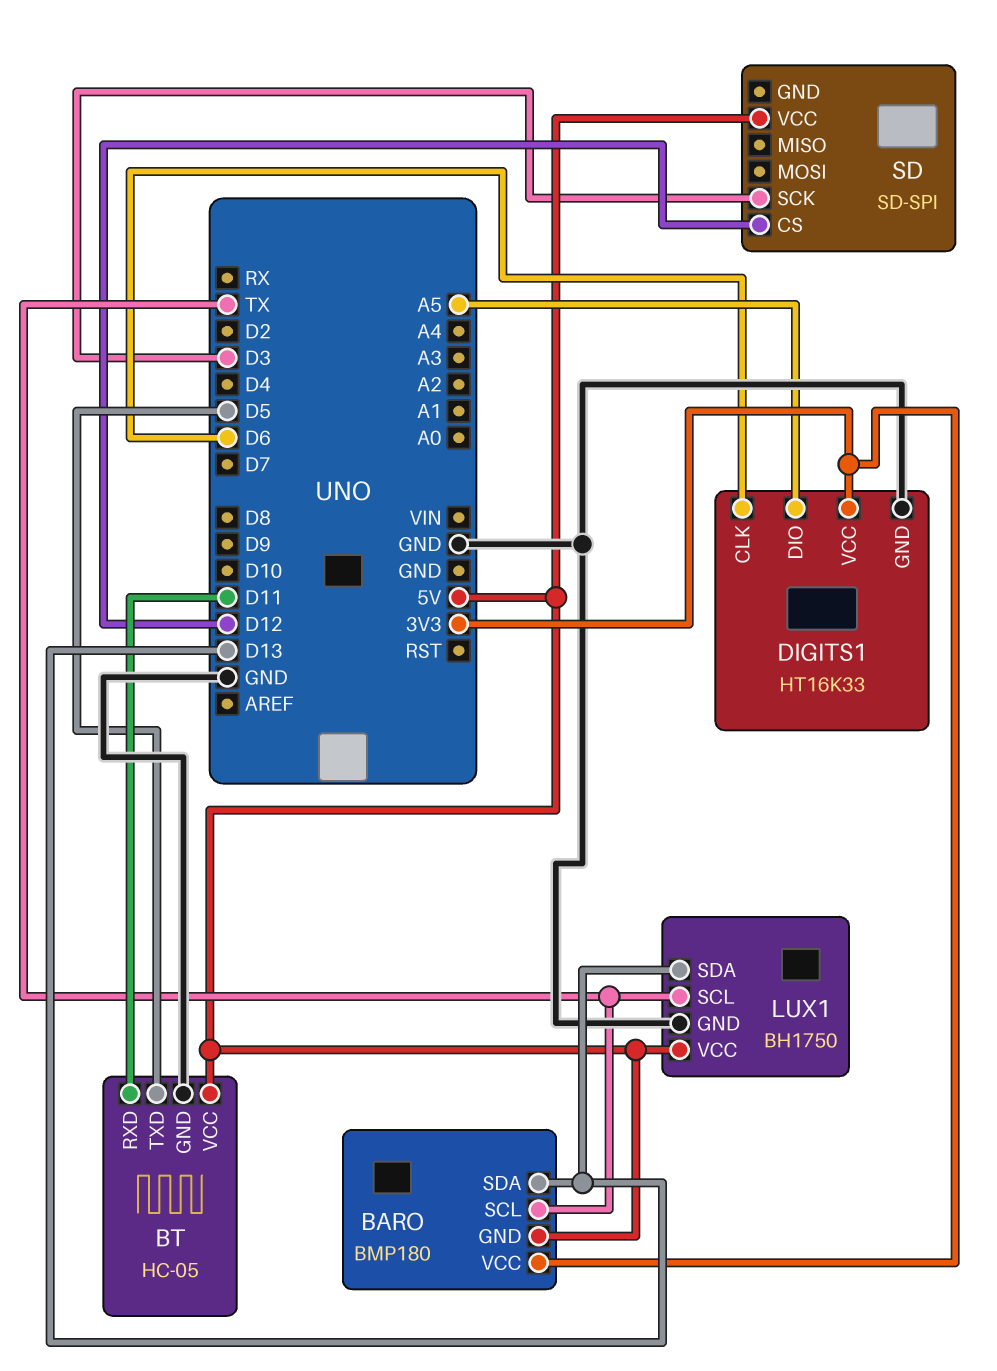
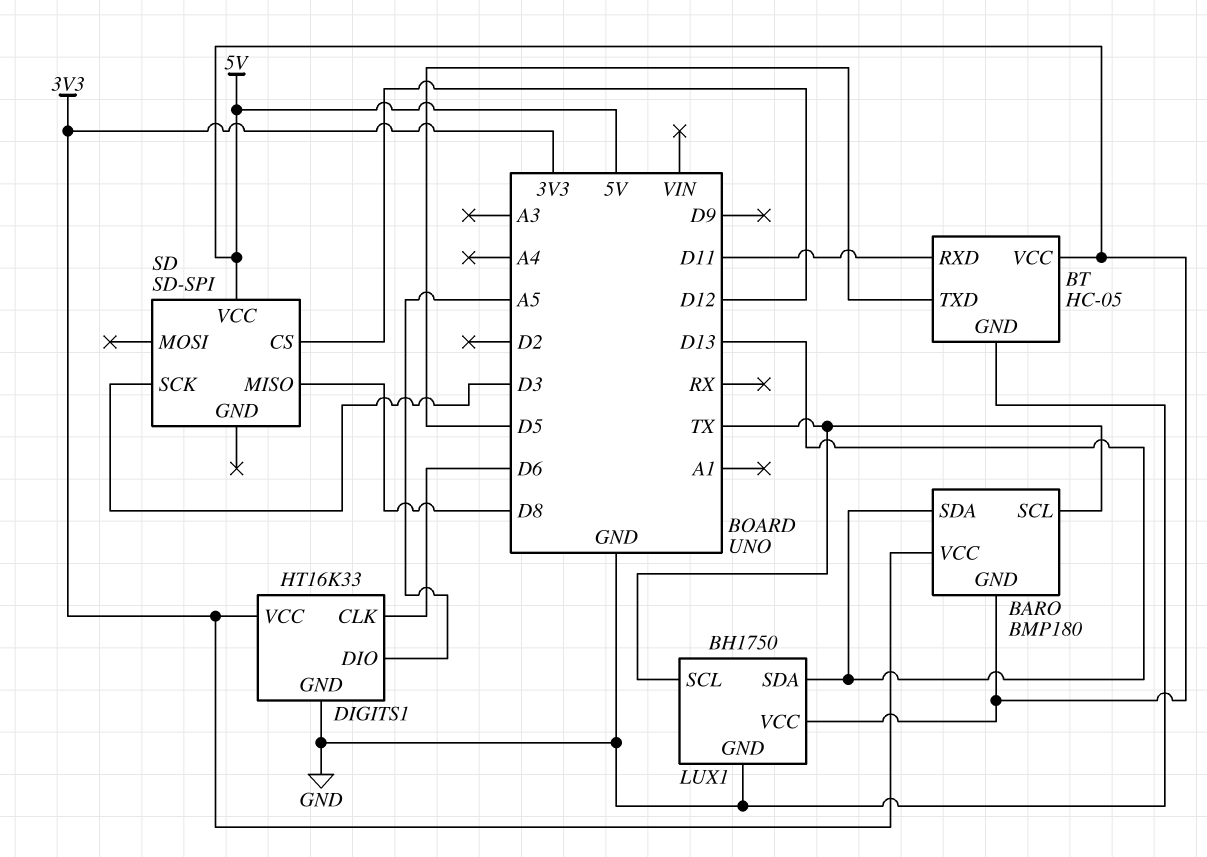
SD pin MISO: none -> D8

